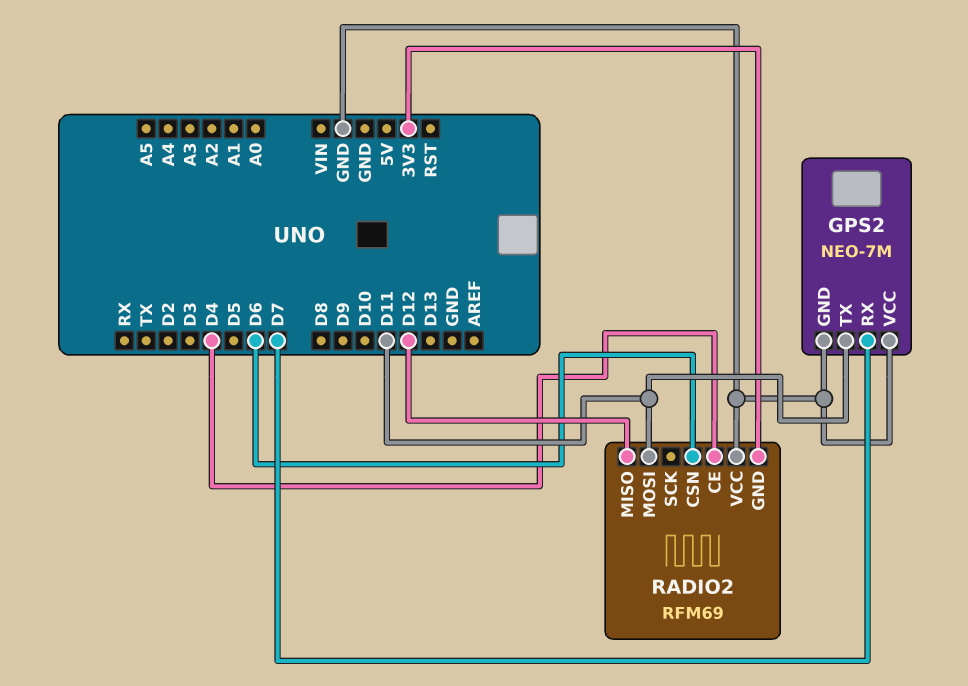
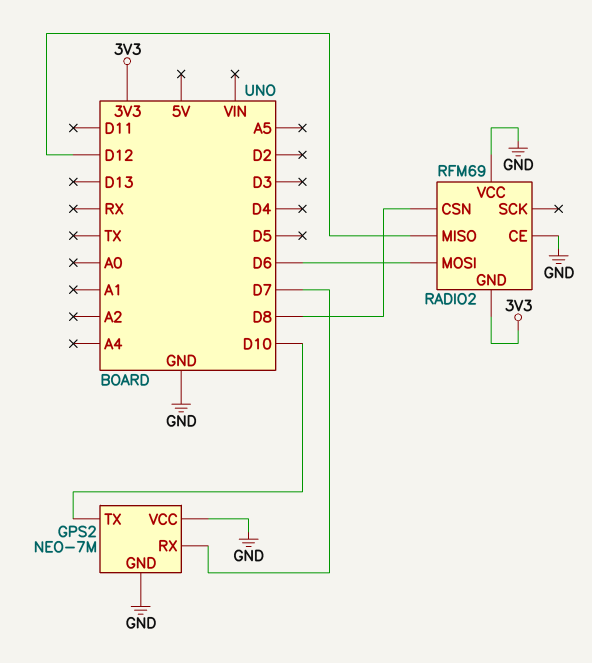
GPS2 pin TX: D11 -> D10
RADIO2 pin CE: D4 -> GND
RADIO2 pin CSN: D6 -> D8
RADIO2 pin MOSI: D11 -> D6

